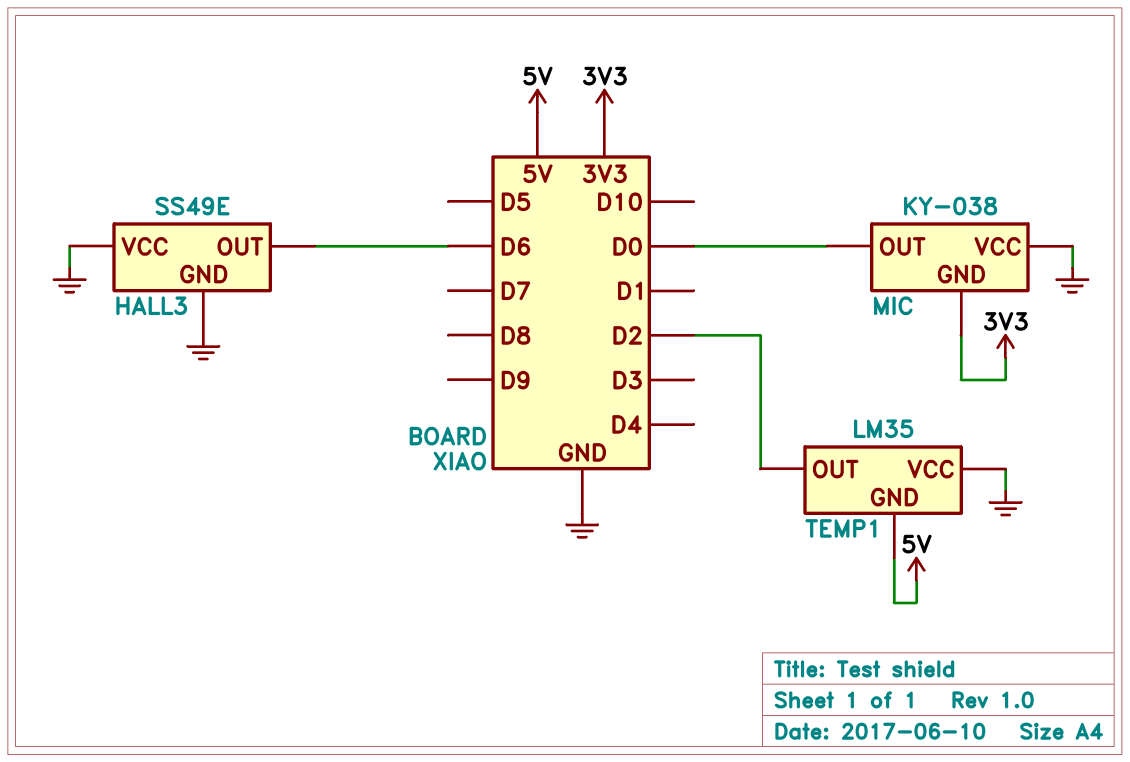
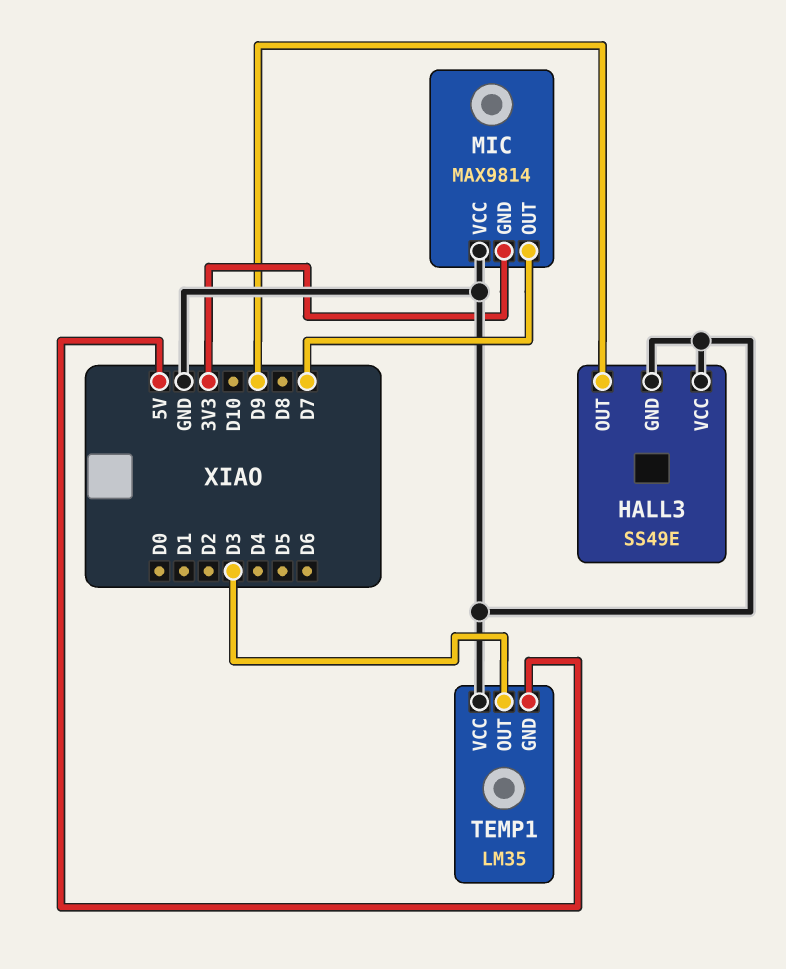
HALL3 pin OUT: D6 -> D9
MIC: KY-038 -> MAX9814
MIC pin OUT: D0 -> D7
TEMP1 pin OUT: D2 -> D3

